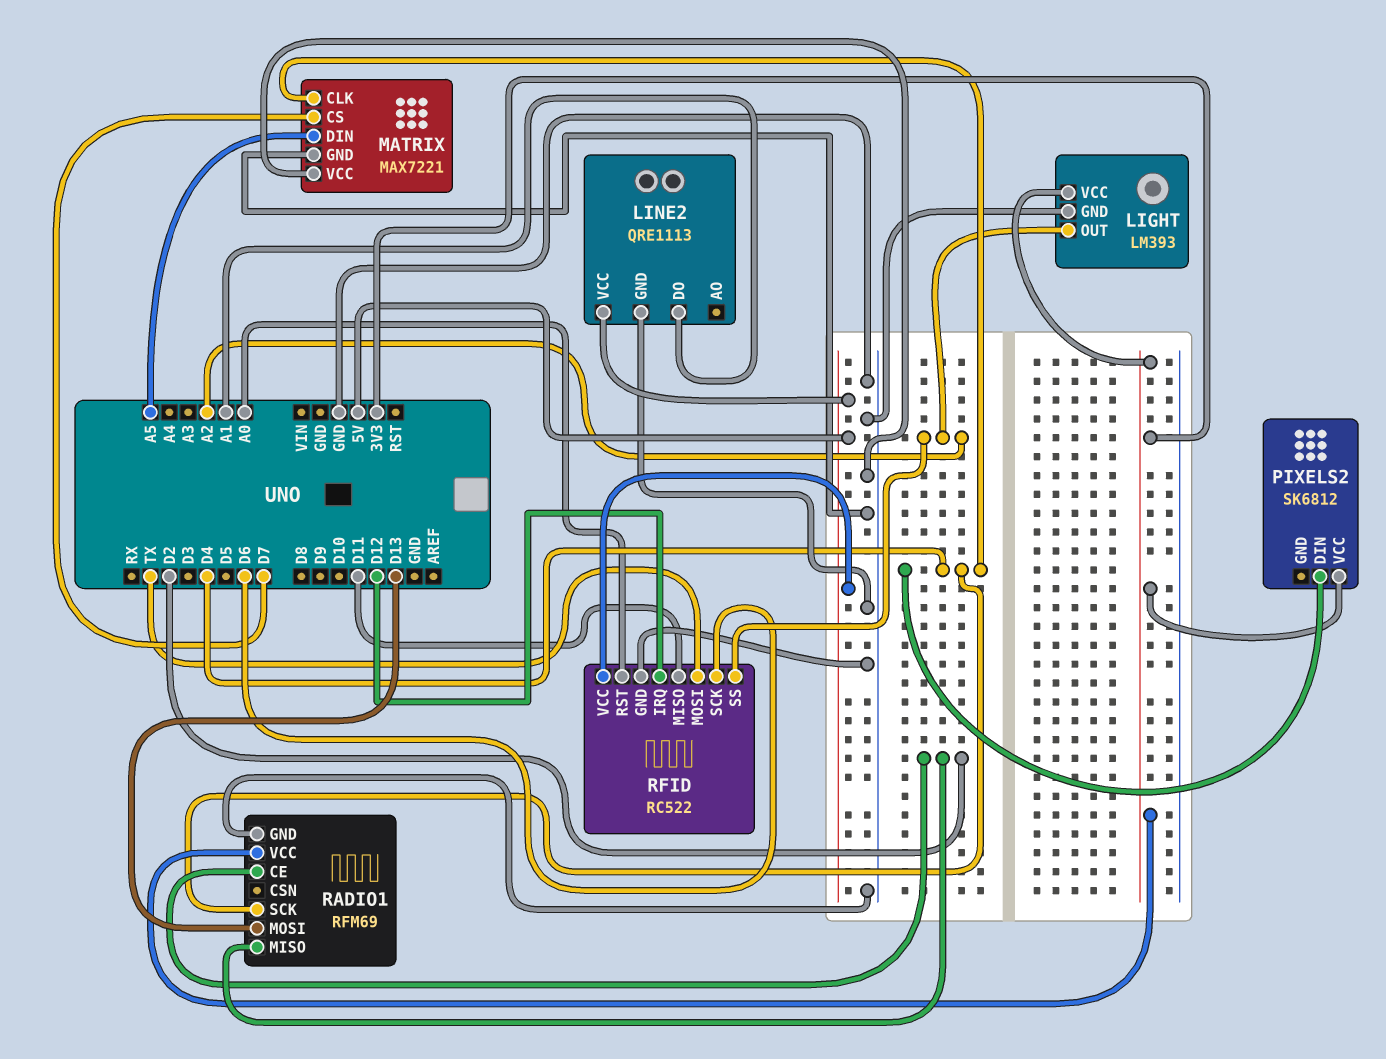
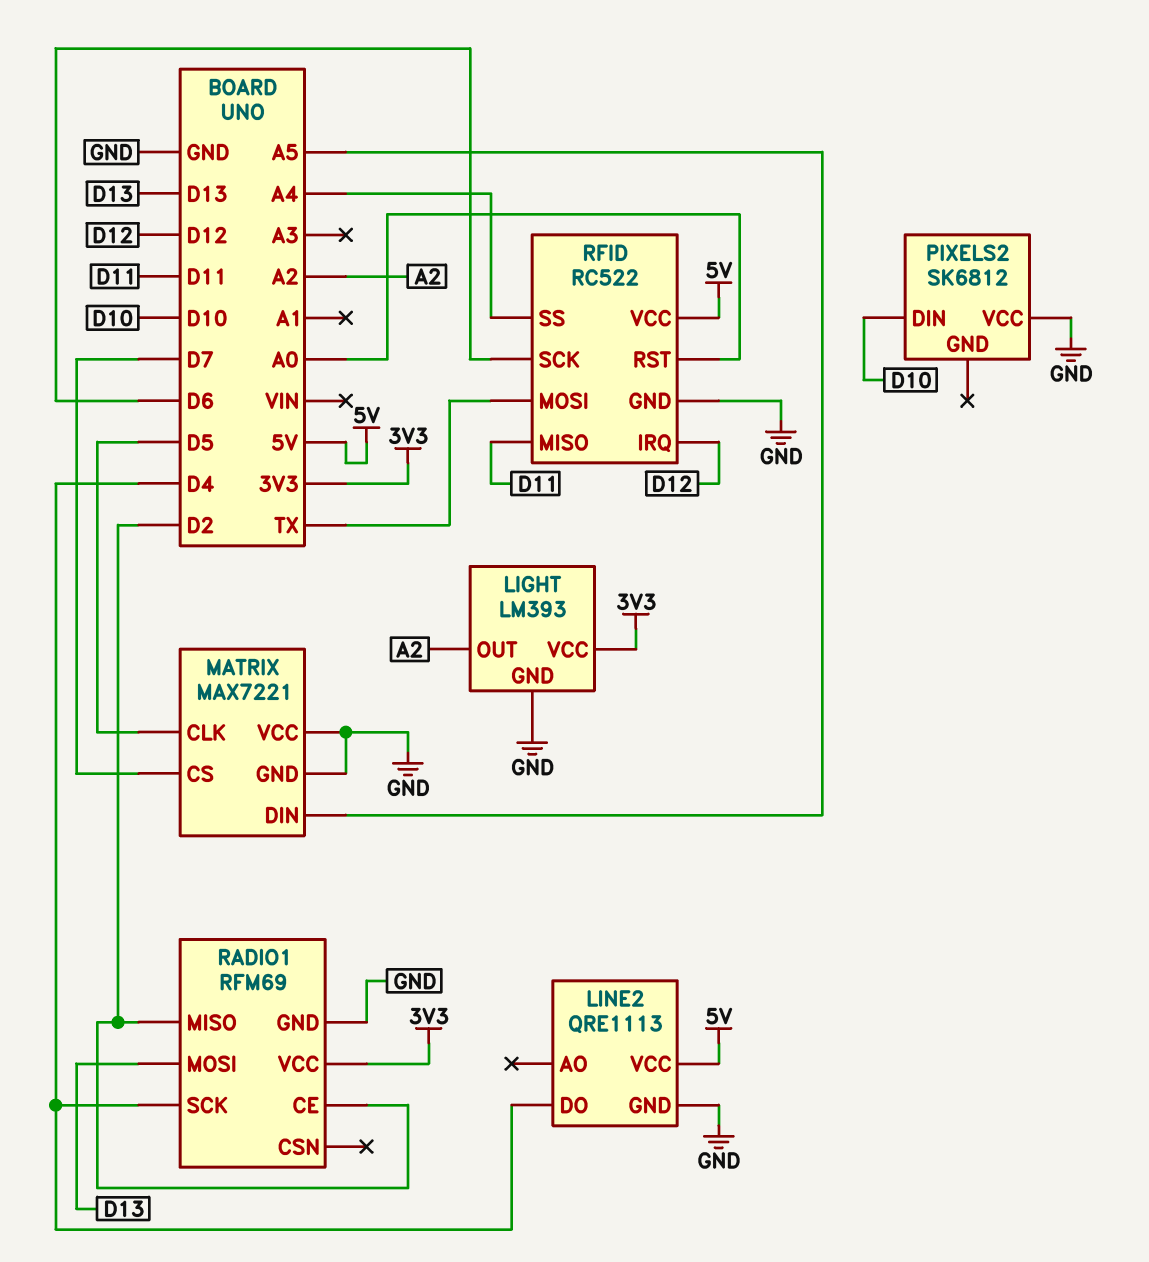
LINE2 pin DO: A1 -> D4
MATRIX pin CLK: D4 -> D5
PIXELS2 pin DIN: D4 -> D10
PIXELS2 pin VCC: 3V3 -> GND
RFID pin SS: A2 -> A4

